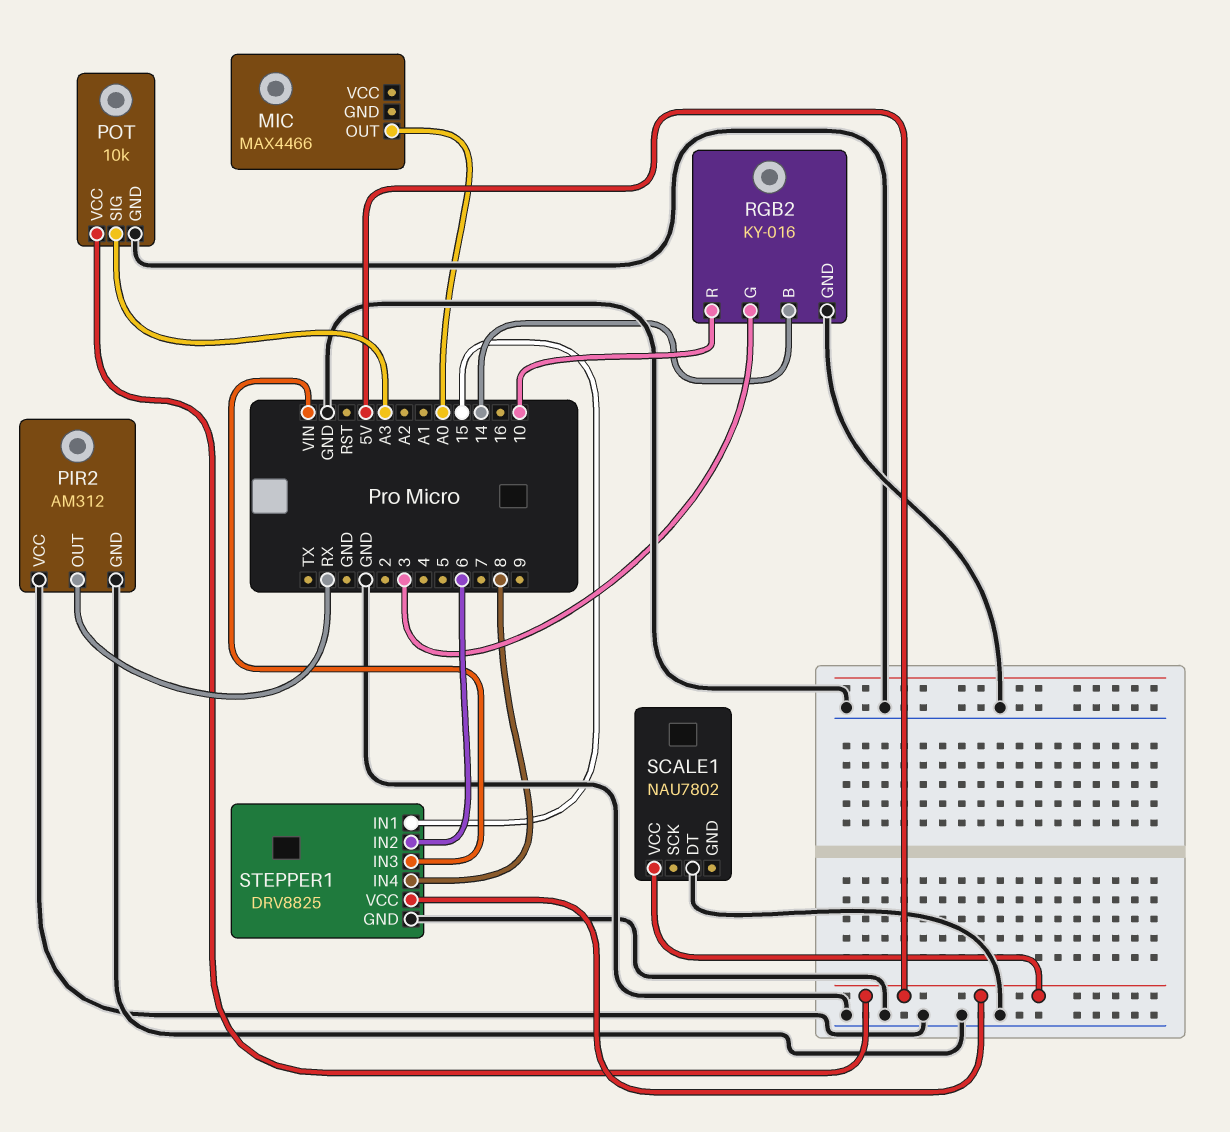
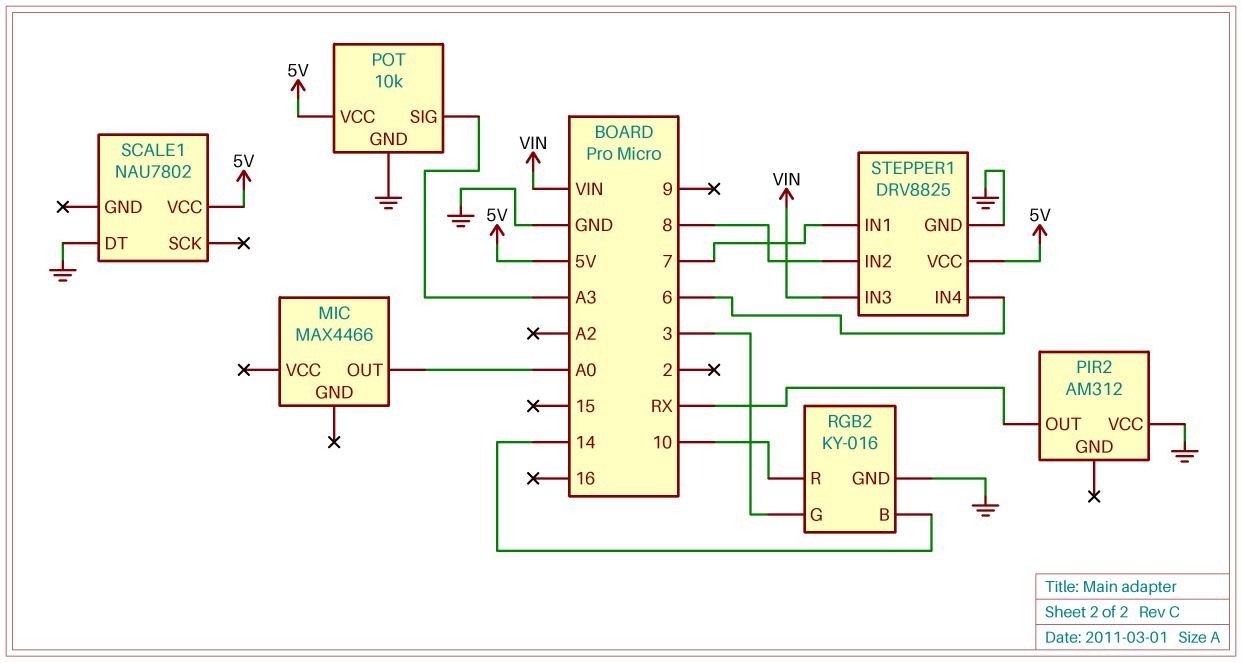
PIR2 pin GND: GND -> none
STEPPER1 pin IN1: 15 -> 7
STEPPER1 pin IN2: 6 -> 8
STEPPER1 pin IN4: 8 -> 6

